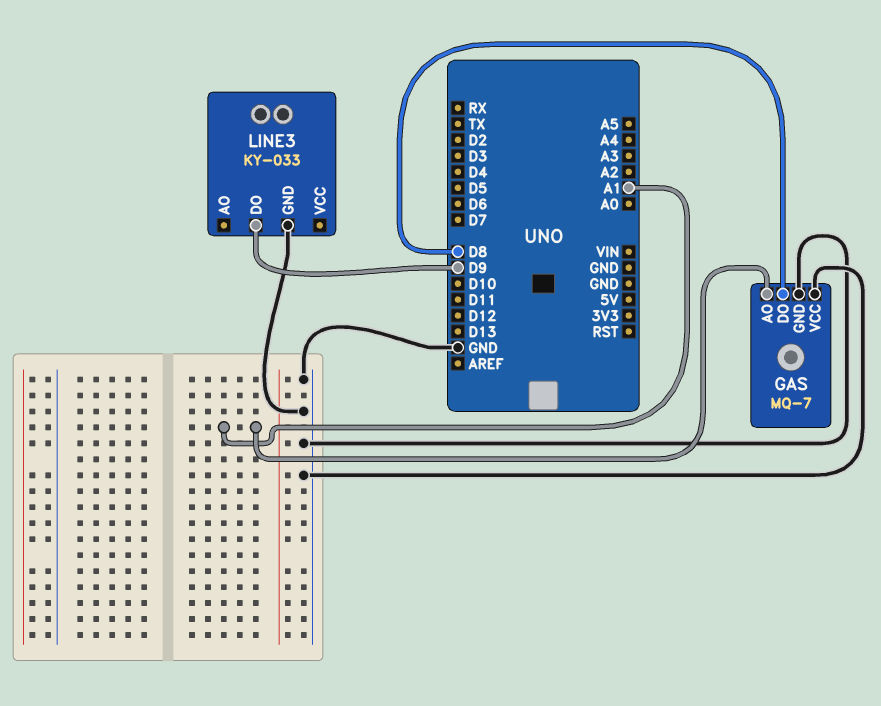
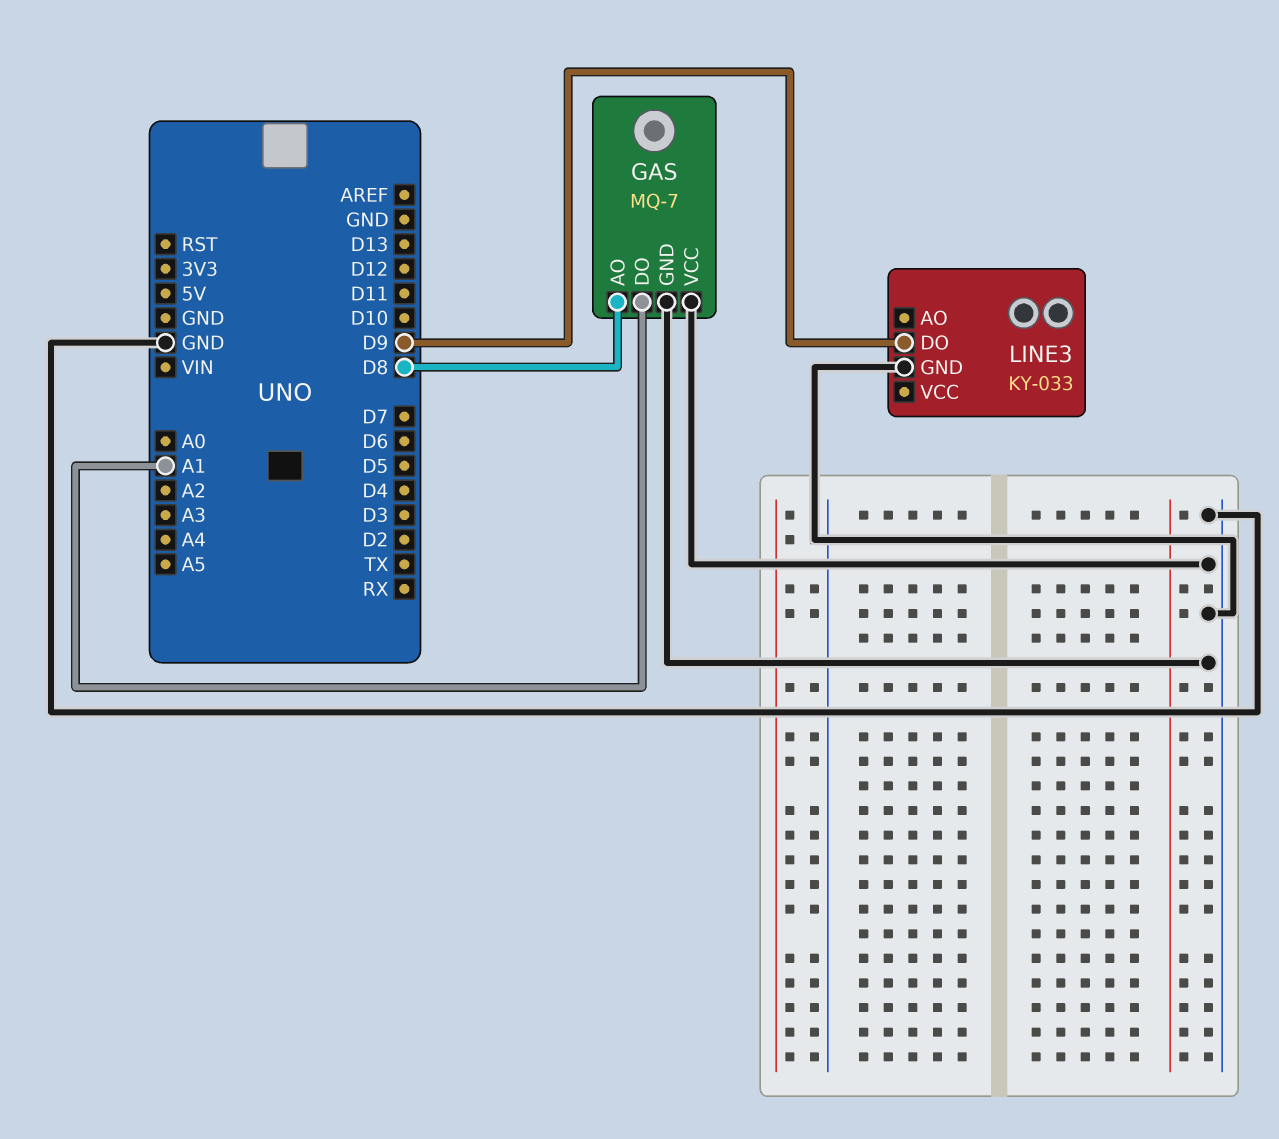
GAS pin AO: A1 -> D8
GAS pin DO: D8 -> A1

